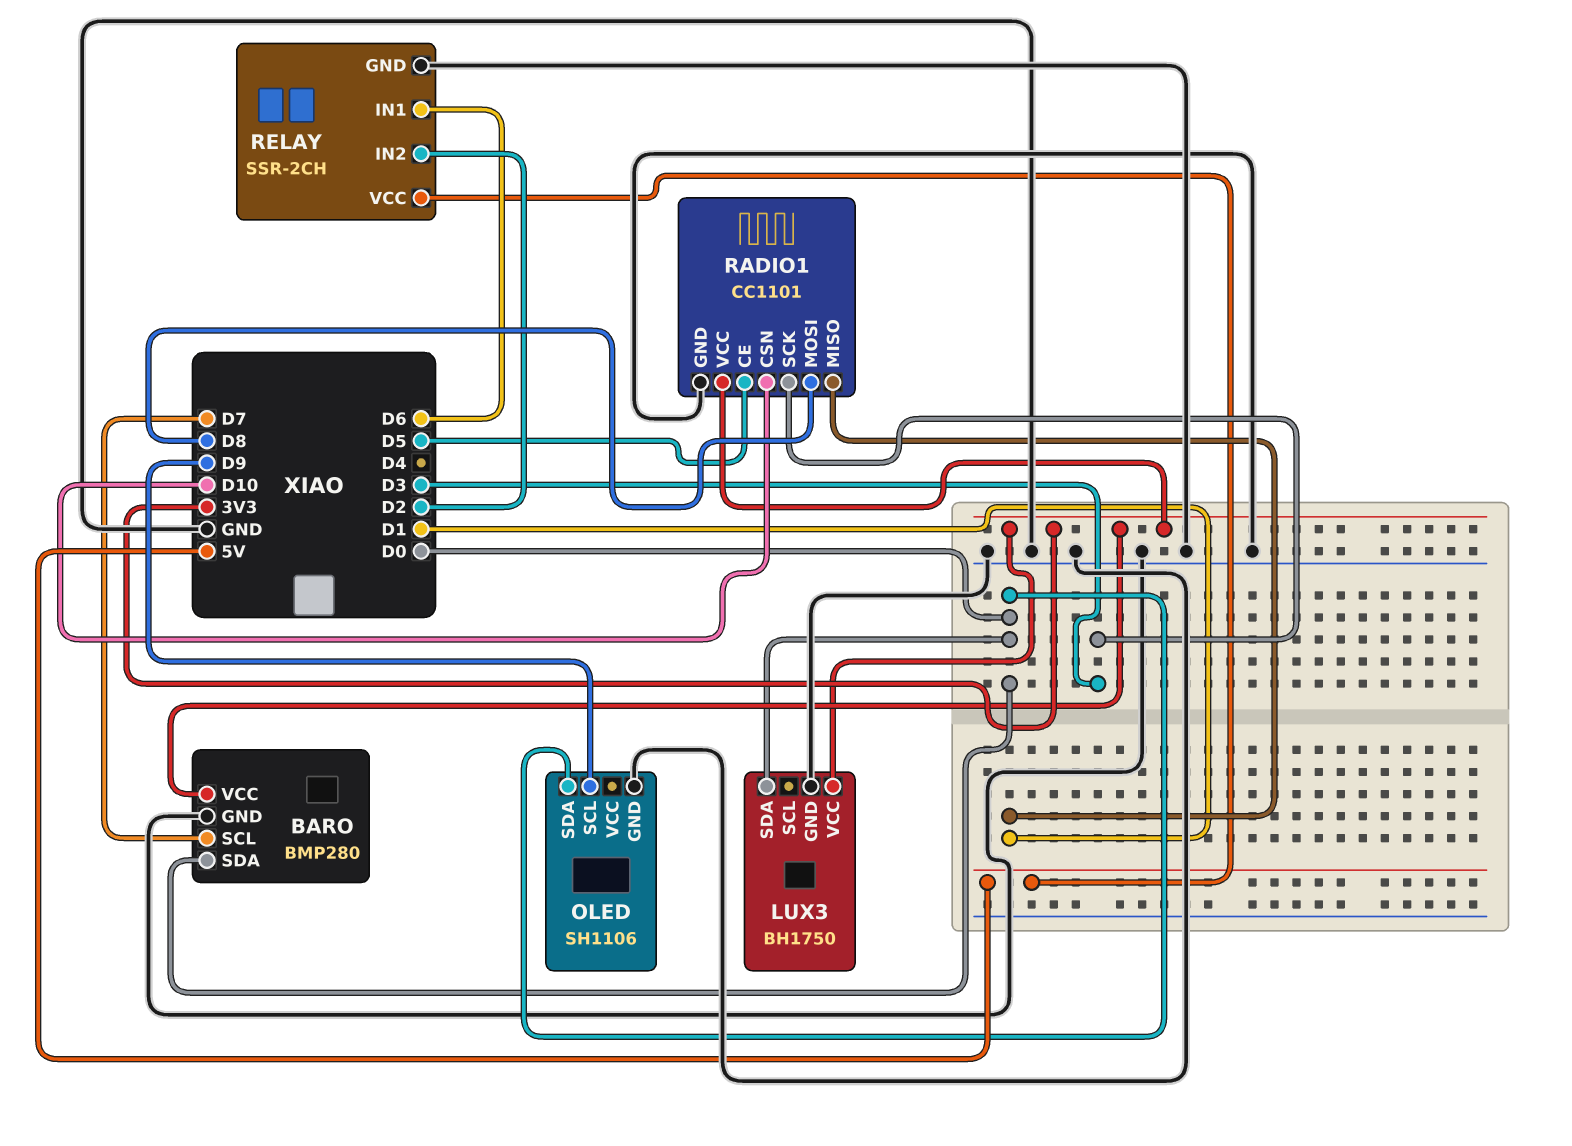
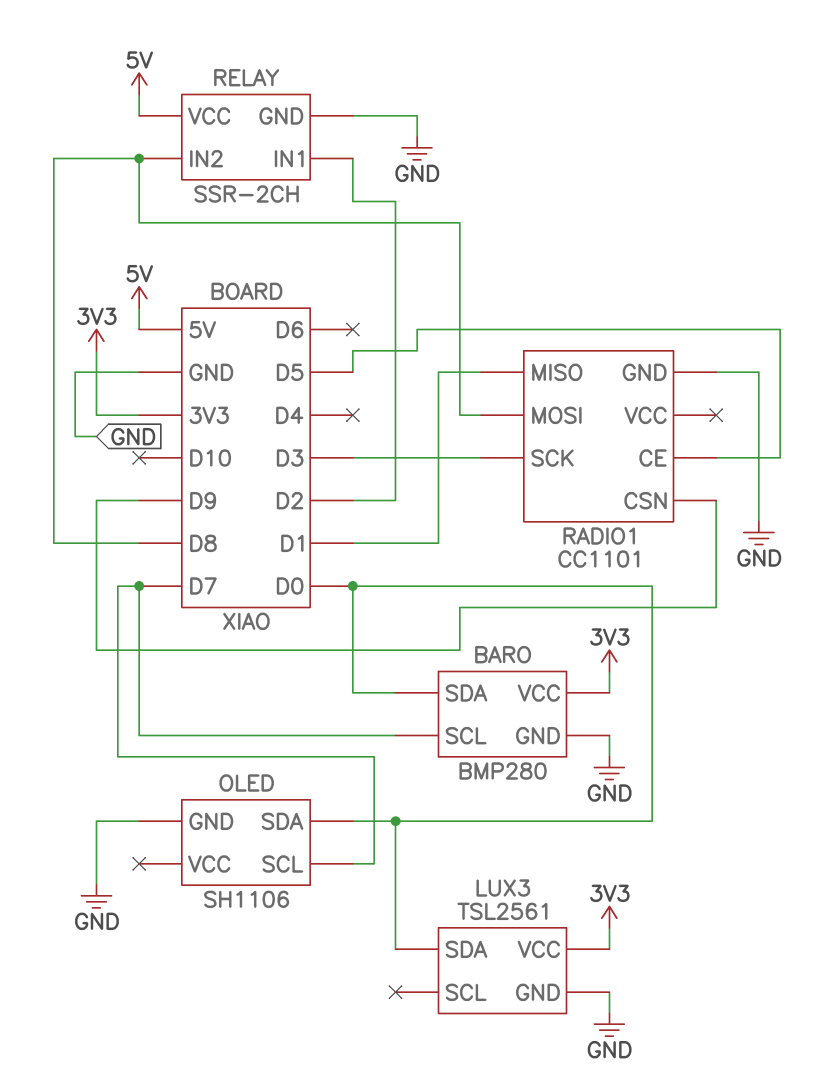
LUX3: BH1750 -> TSL2561
OLED pin SCL: D9 -> D7
RADIO1 pin CSN: D10 -> D9
RADIO1 pin VCC: 3V3 -> none
RELAY pin IN1: D6 -> D2
RELAY pin IN2: D2 -> D8

